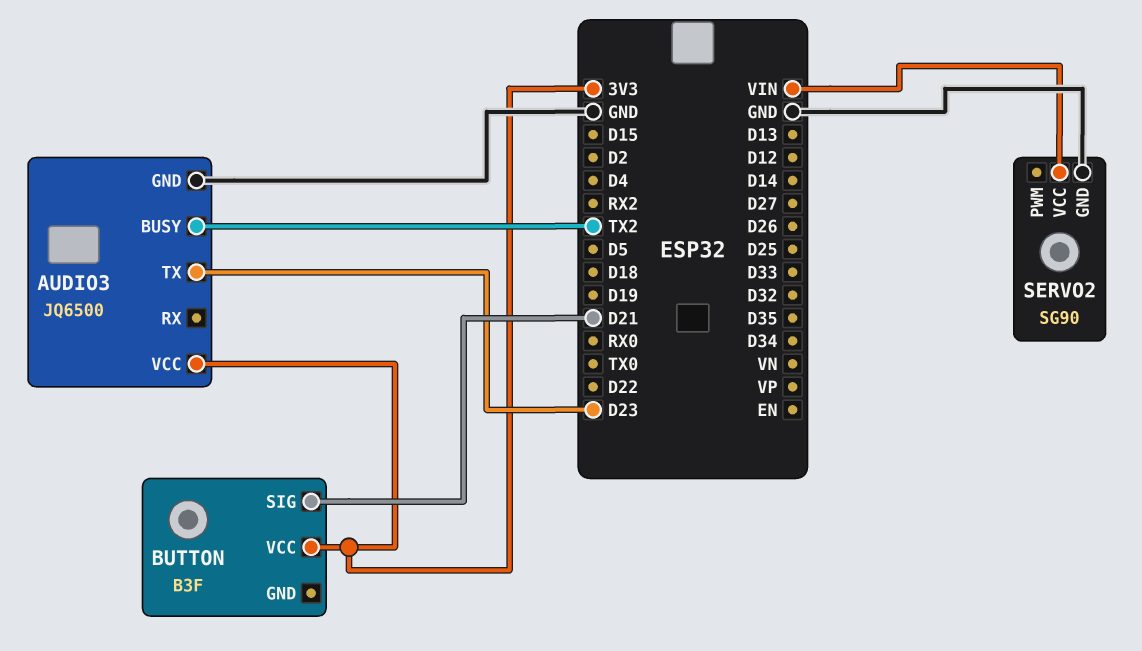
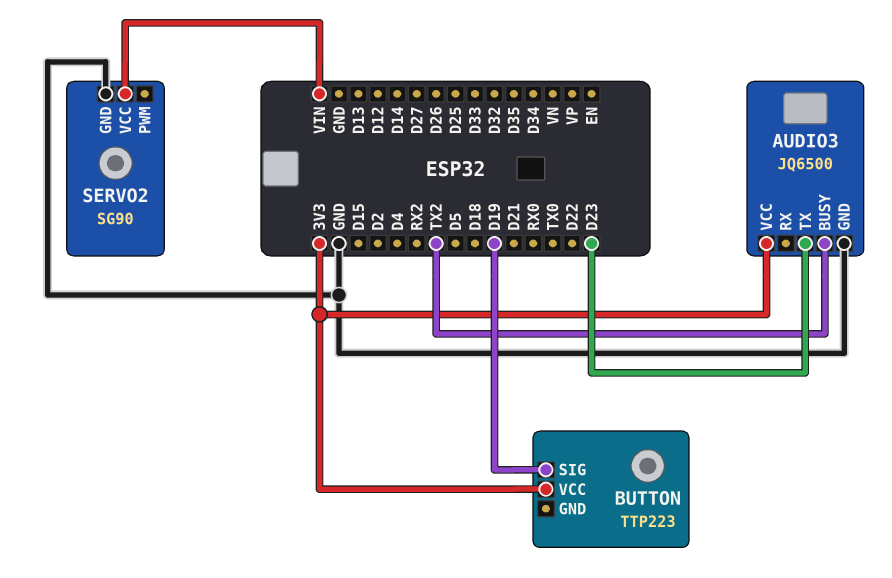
BUTTON: B3F -> TTP223
BUTTON pin SIG: D21 -> D19

